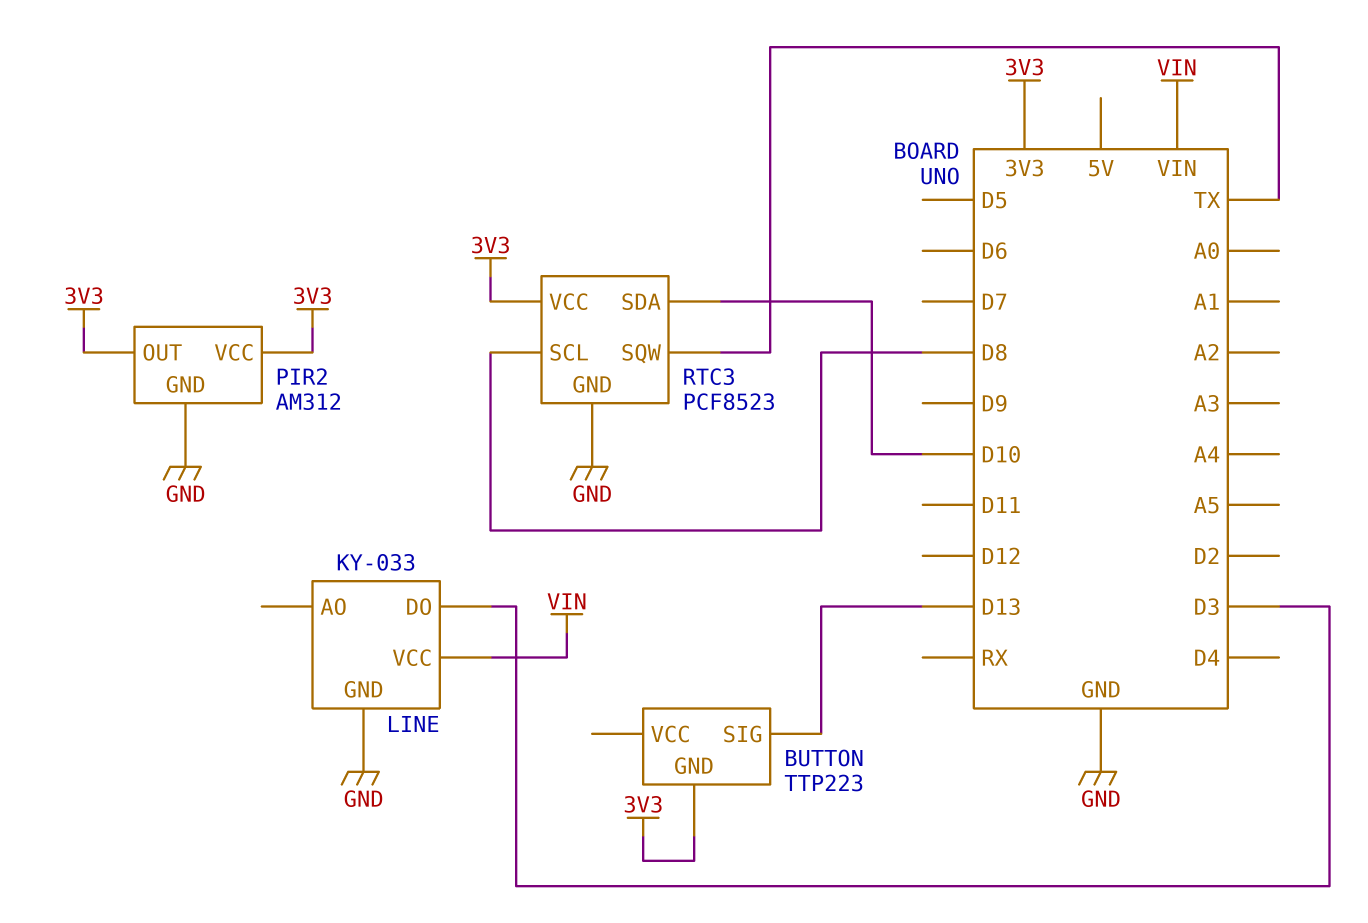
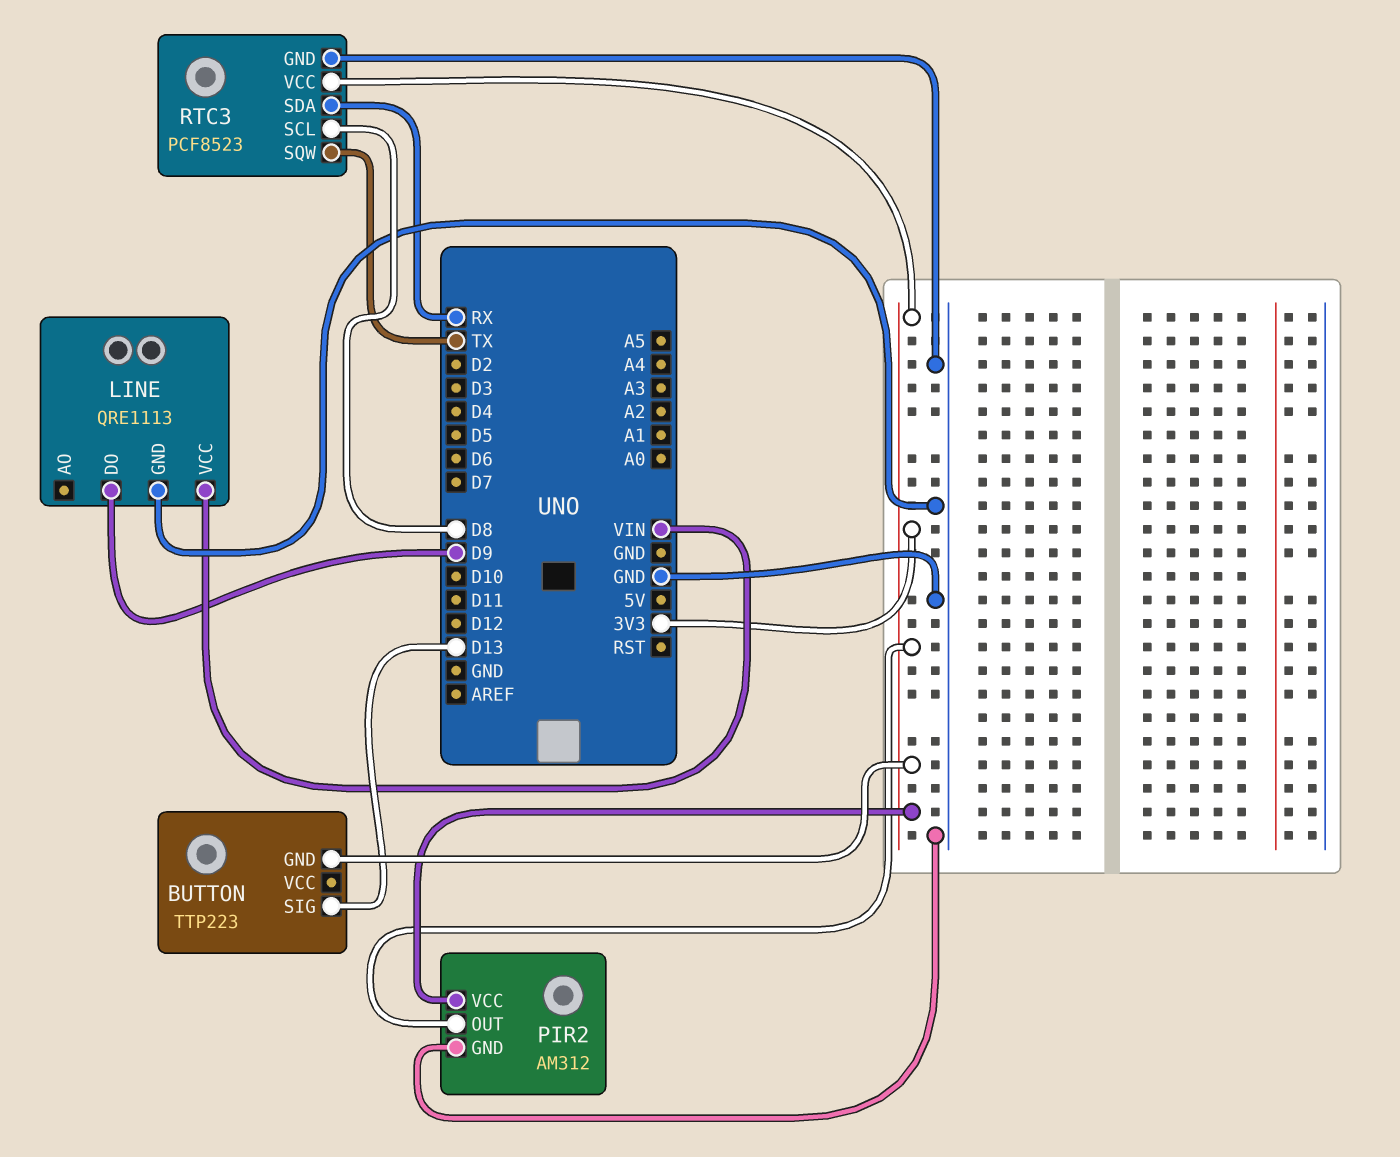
LINE: KY-033 -> QRE1113
LINE pin DO: D3 -> D9
RTC3 pin SDA: D10 -> RX

